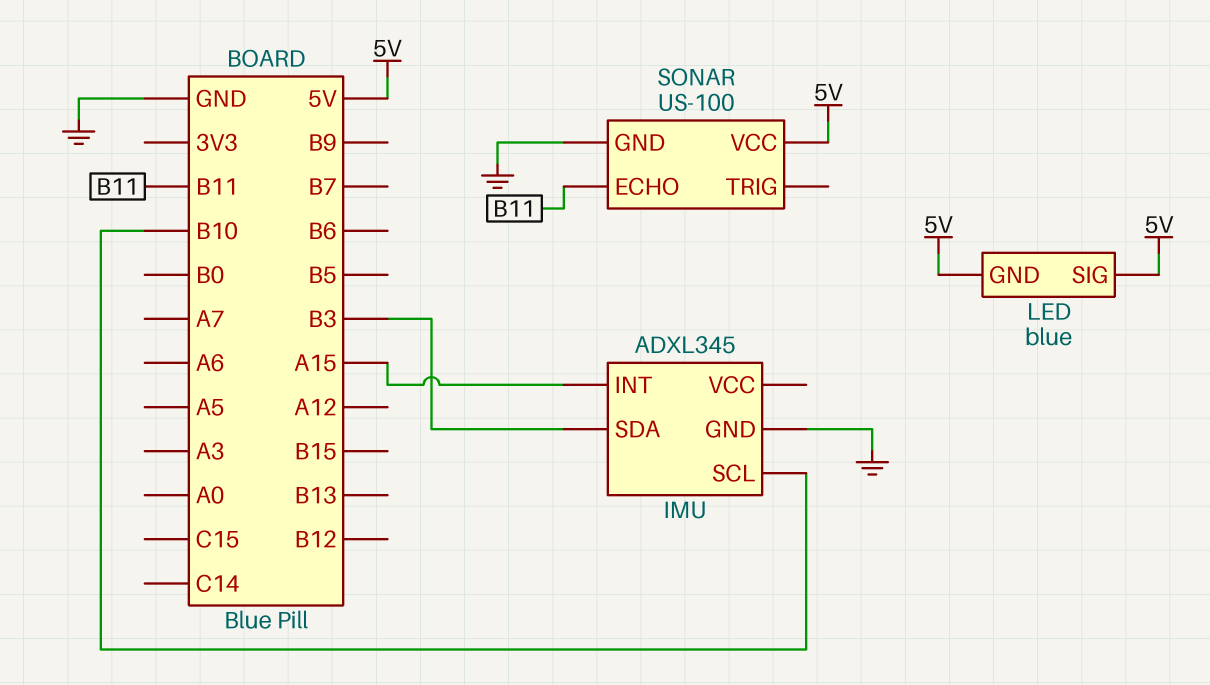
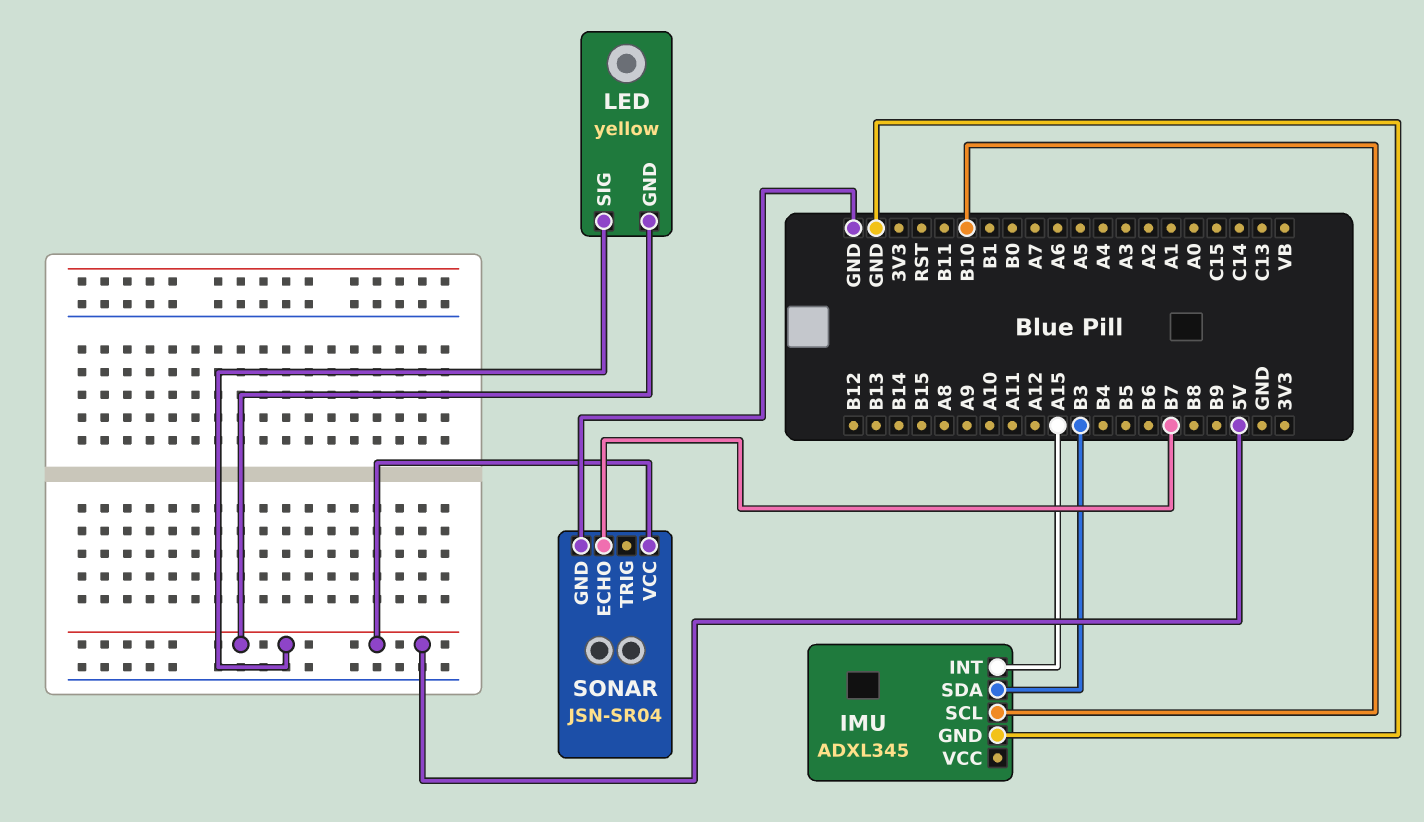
LED: blue -> yellow
SONAR: US-100 -> JSN-SR04
SONAR pin ECHO: B11 -> B7

